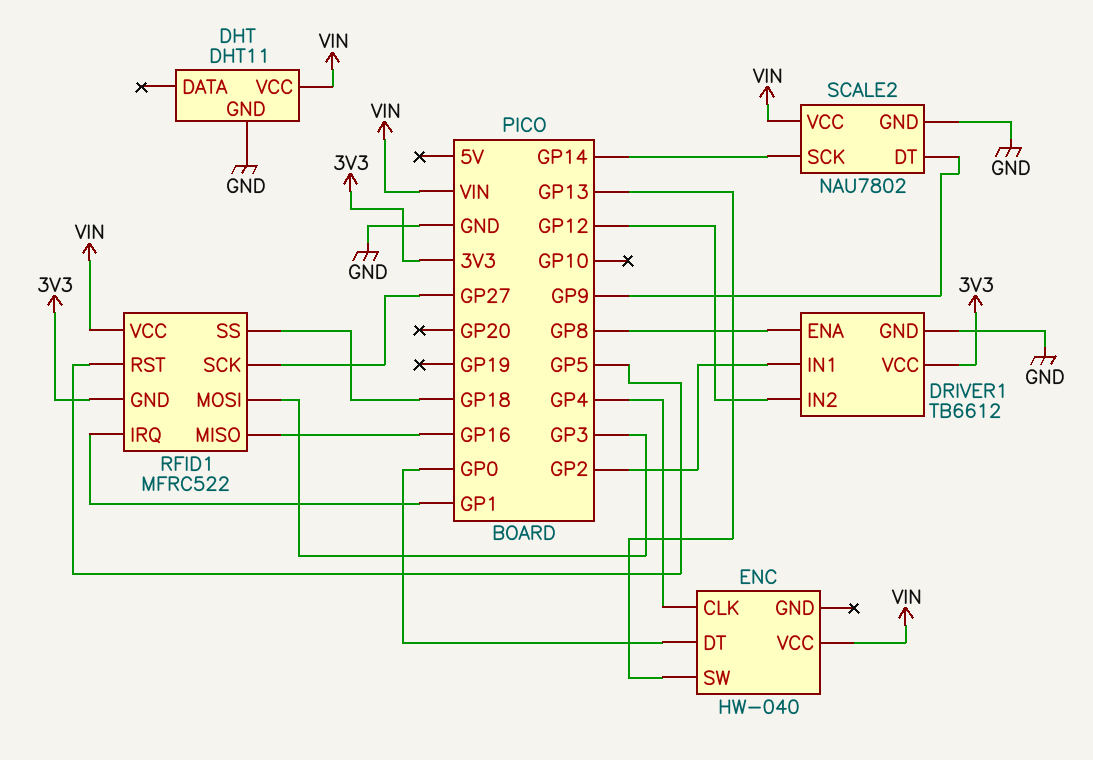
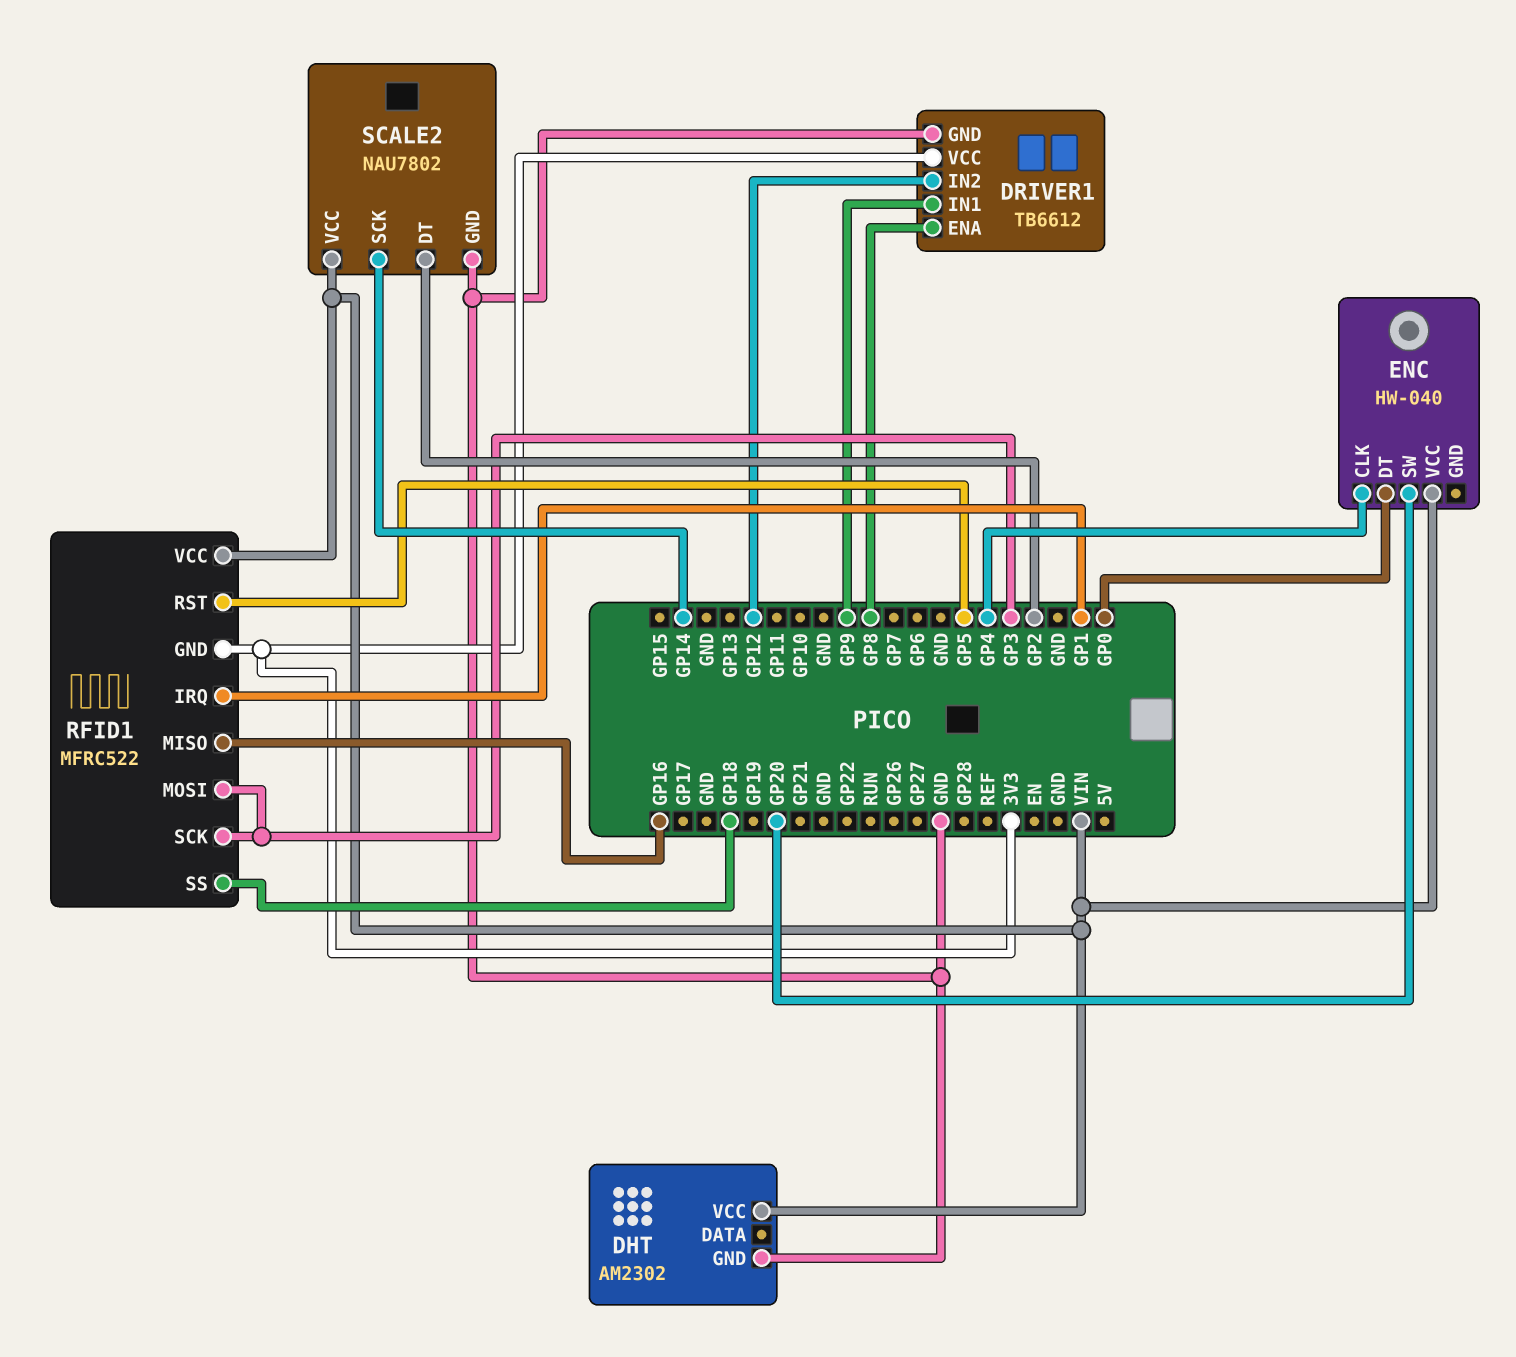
DHT: DHT11 -> AM2302
DRIVER1 pin IN1: GP2 -> GP9
ENC pin SW: GP13 -> GP20
RFID1 pin SCK: GP27 -> GP3
SCALE2 pin DT: GP9 -> GP2

